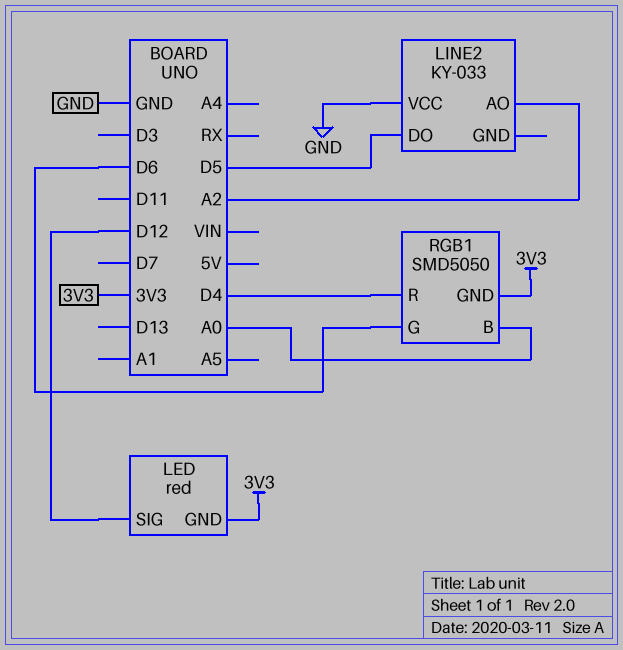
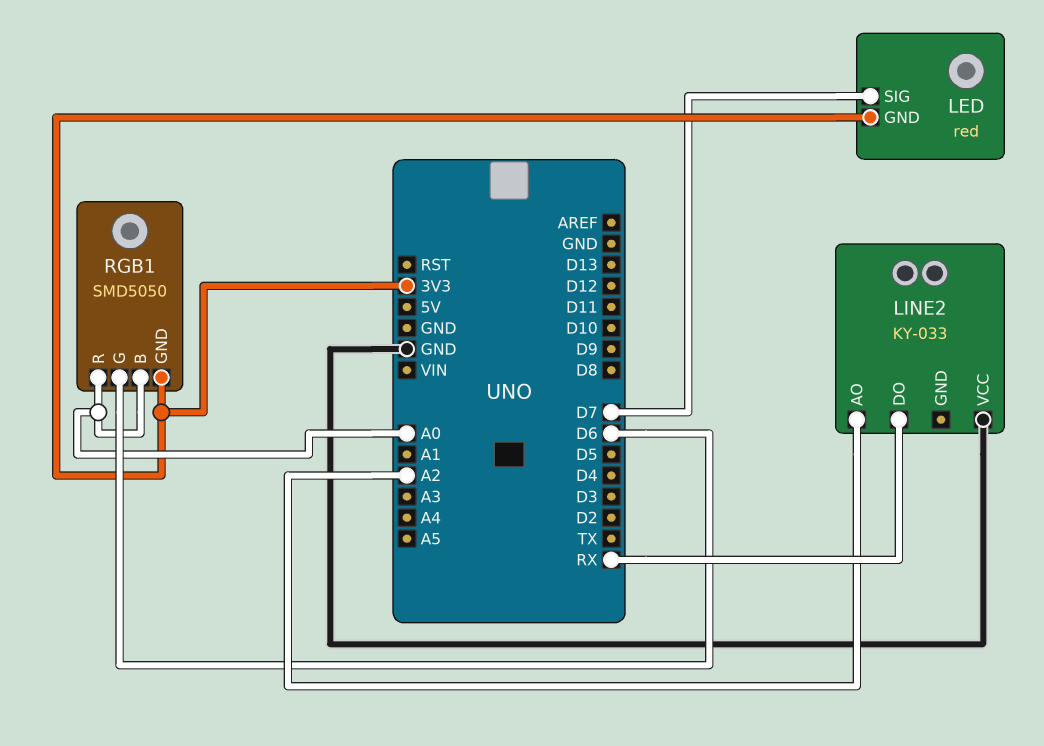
LED pin SIG: D12 -> D7
LINE2 pin DO: D5 -> RX
RGB1 pin R: D4 -> A0

